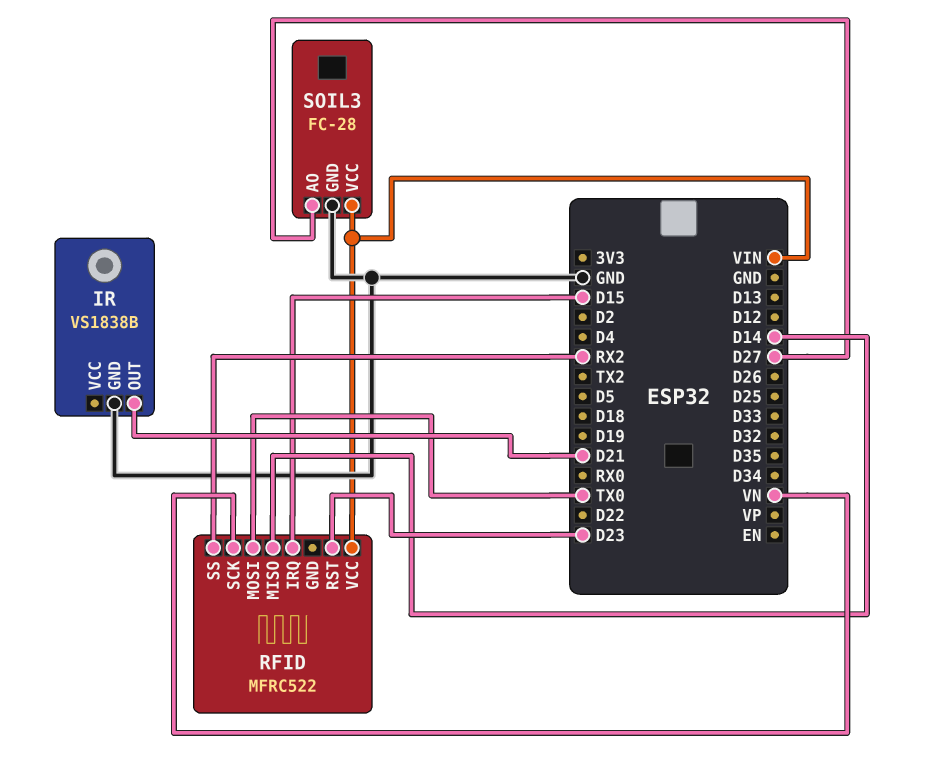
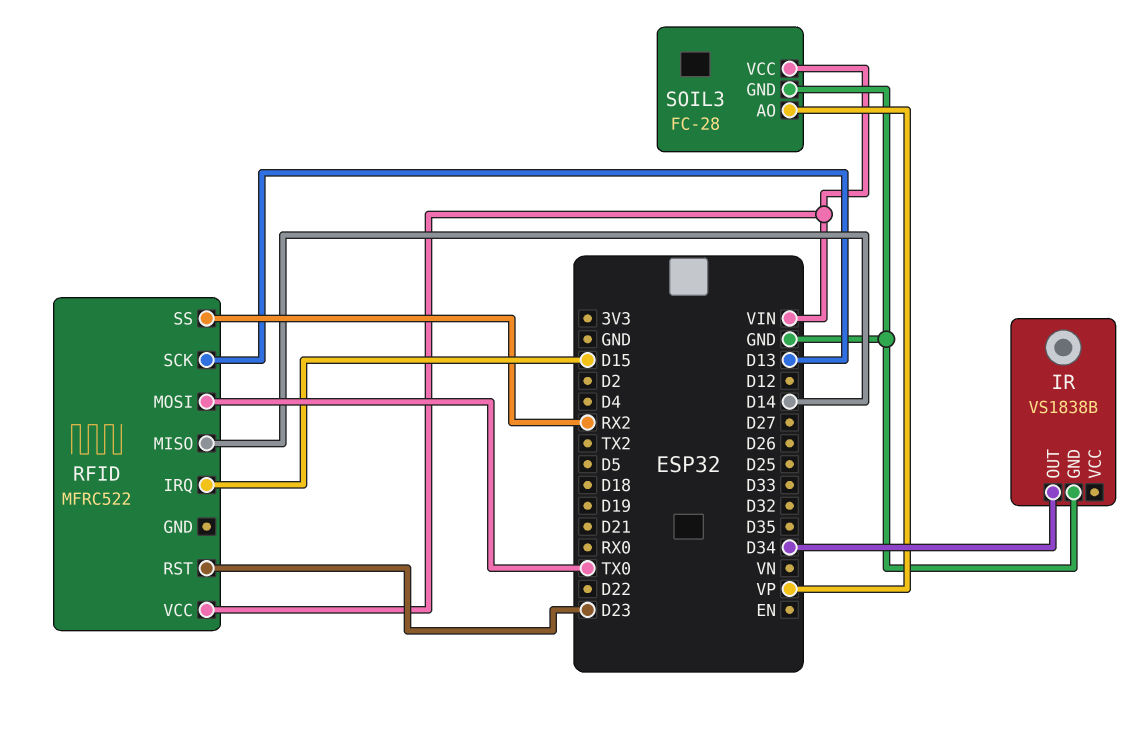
IR pin OUT: D21 -> D34
RFID pin SCK: VN -> D13
SOIL3 pin AO: D27 -> VP

